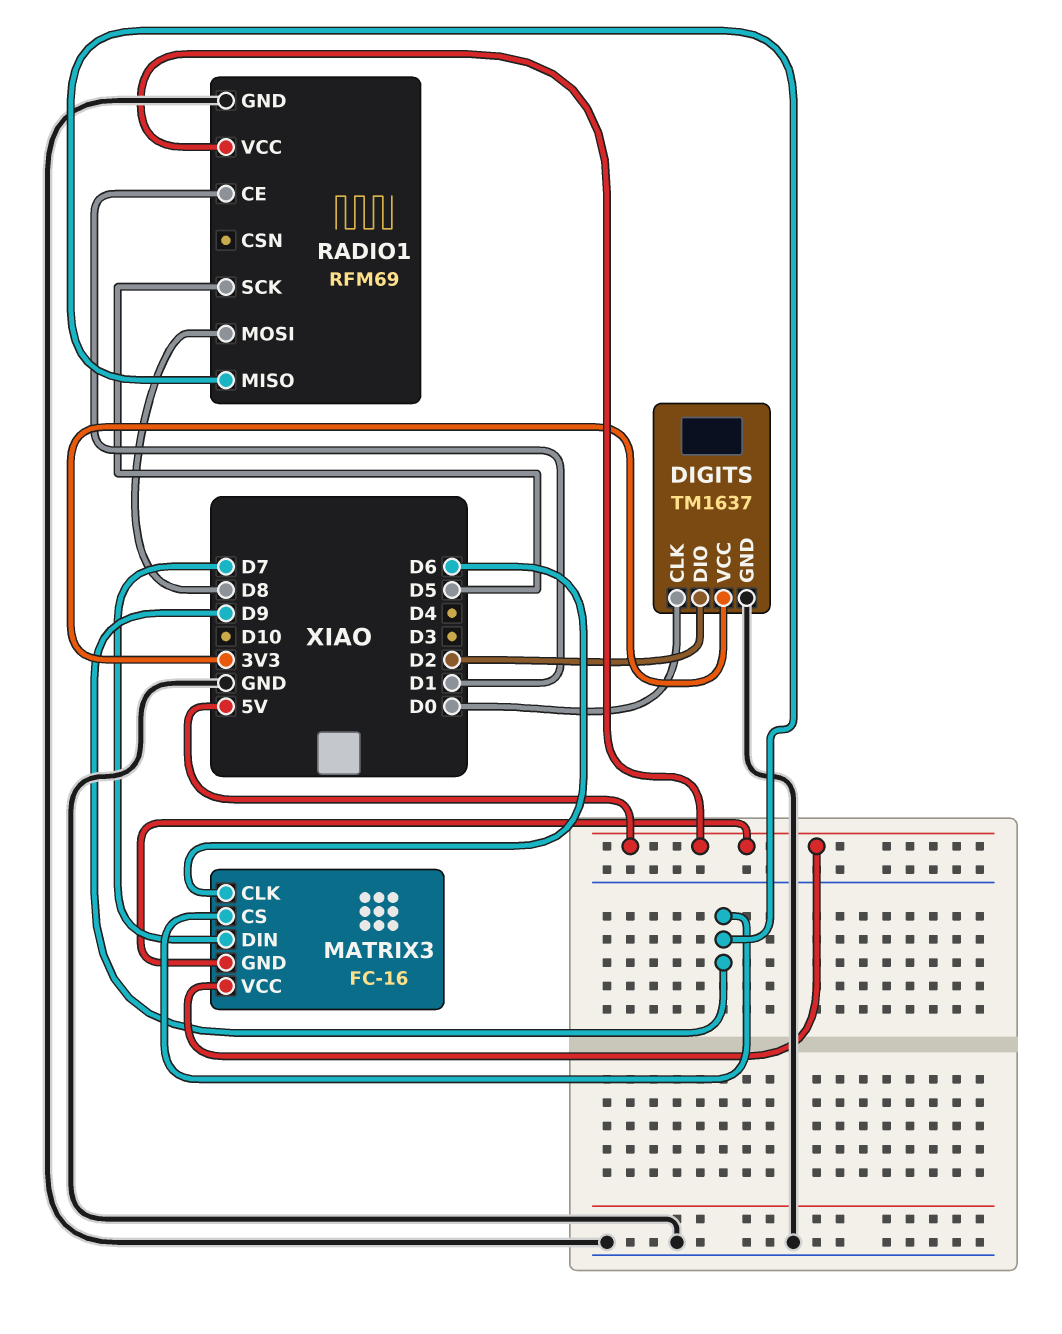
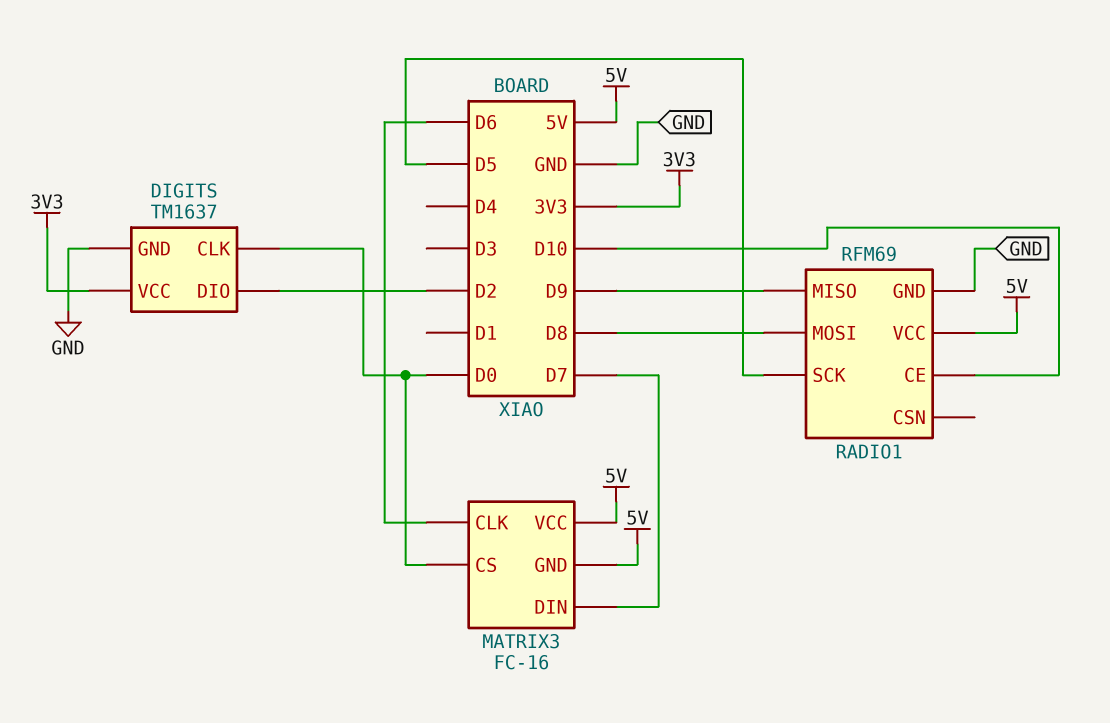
MATRIX3 pin CS: D9 -> D0
RADIO1 pin CE: D1 -> D10

